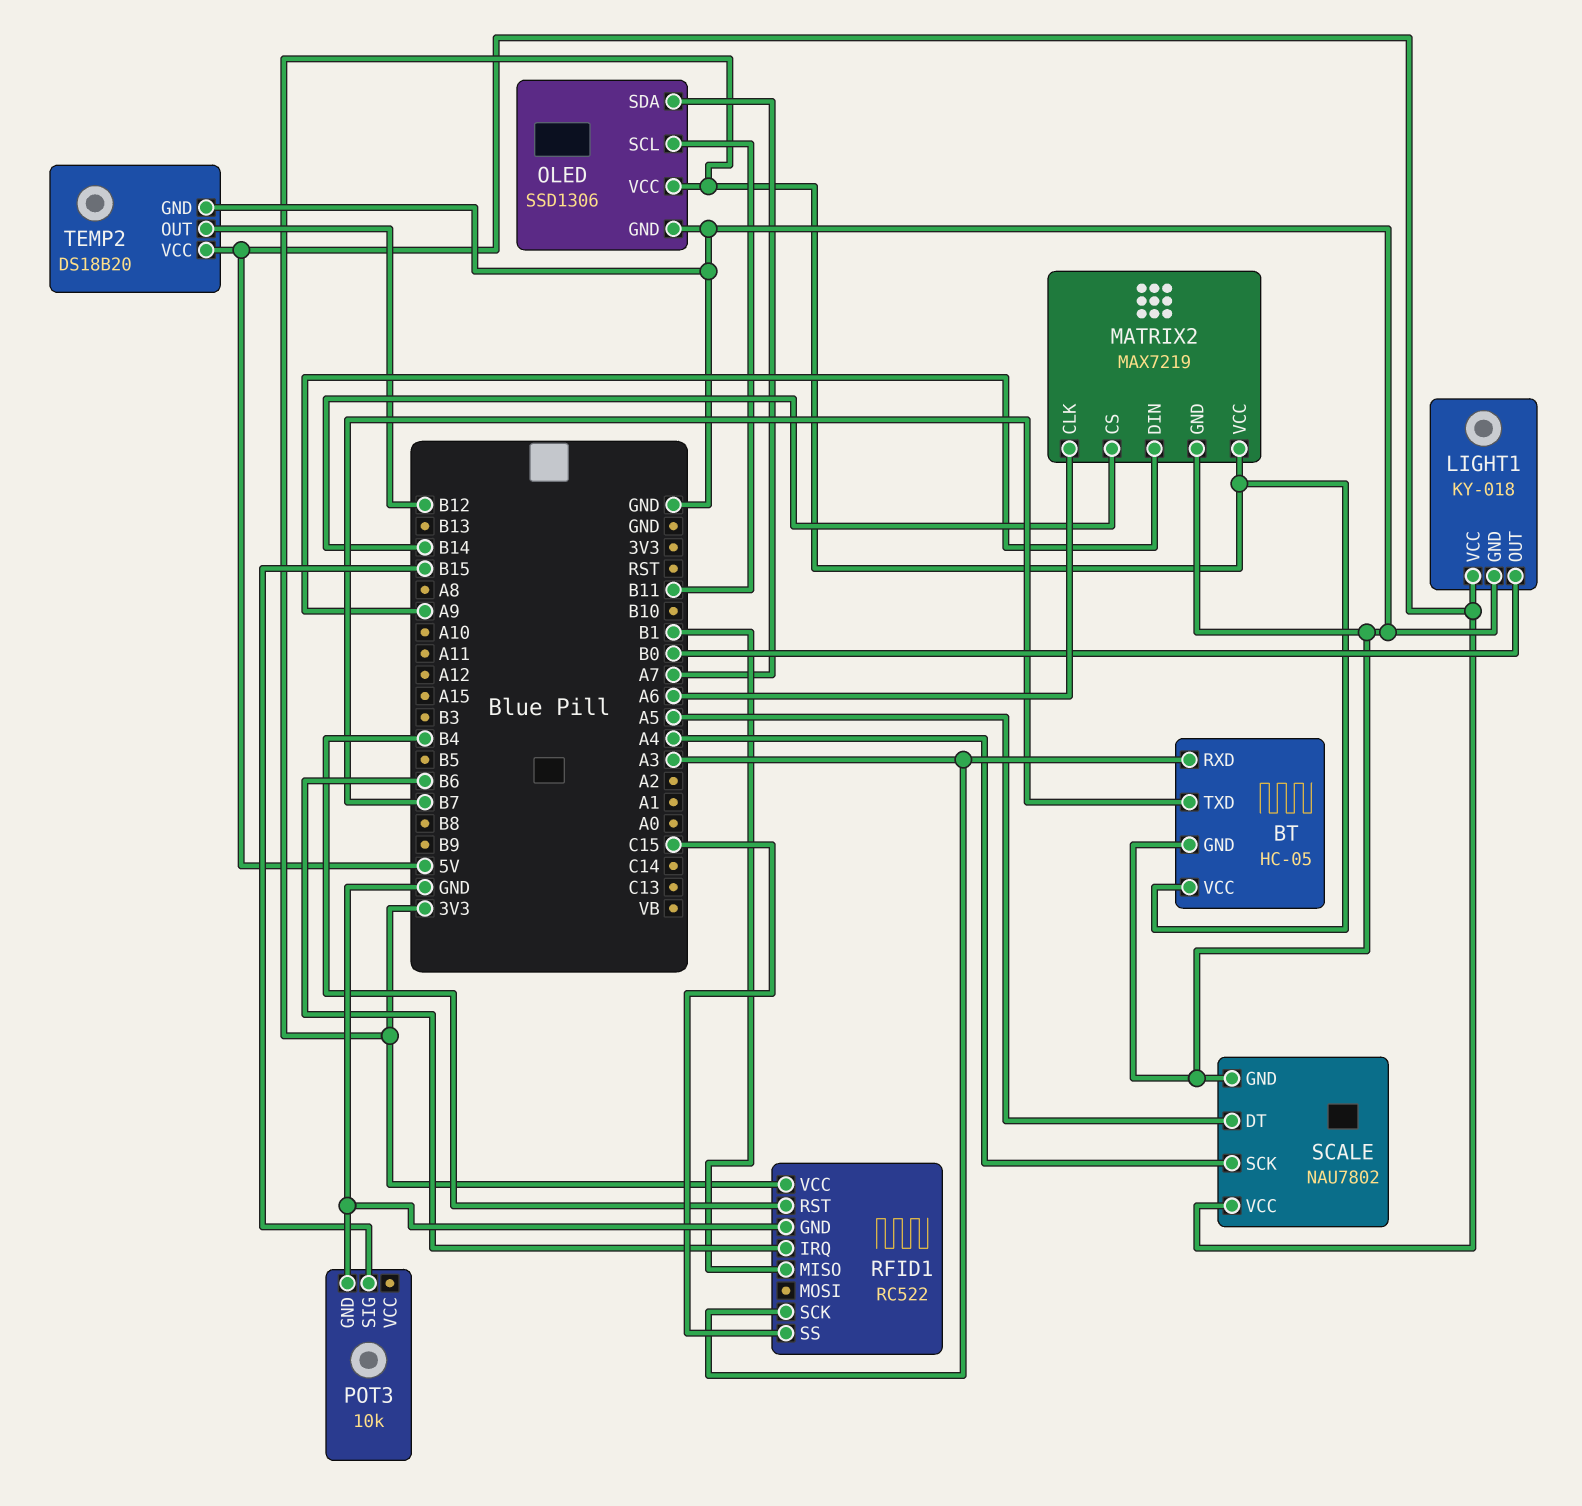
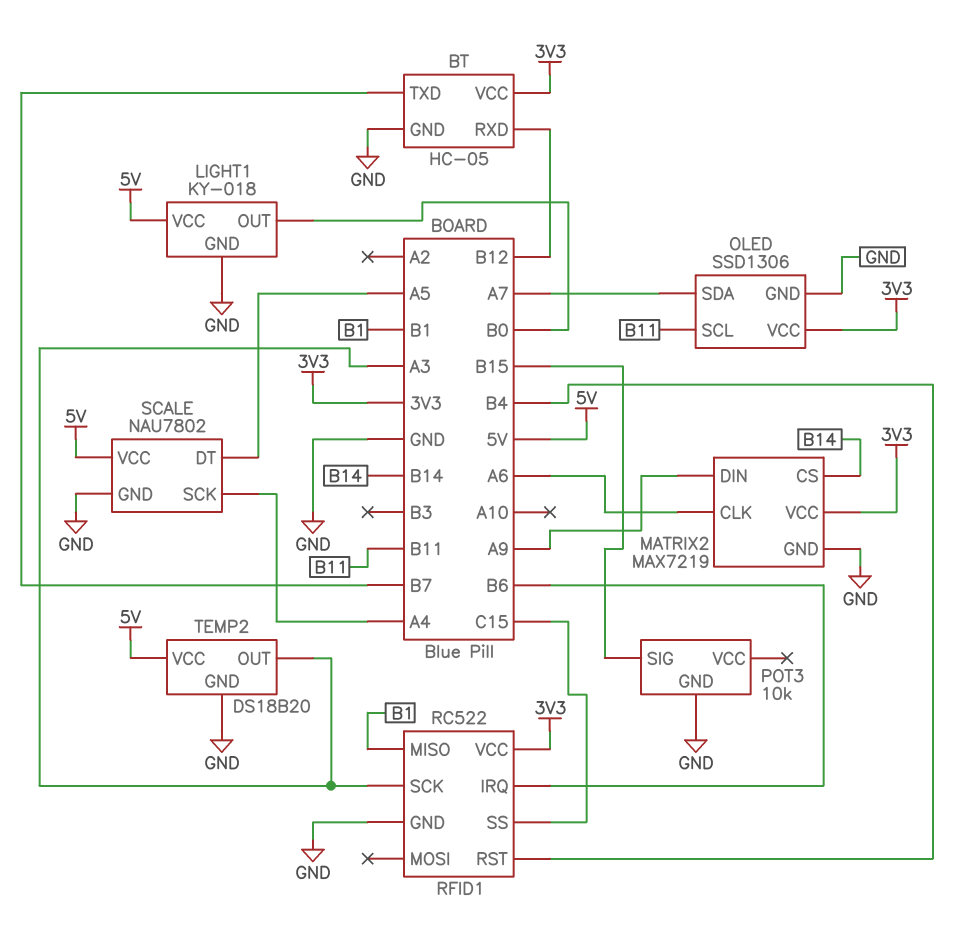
BT pin RXD: A3 -> B12
TEMP2 pin OUT: B12 -> A3

